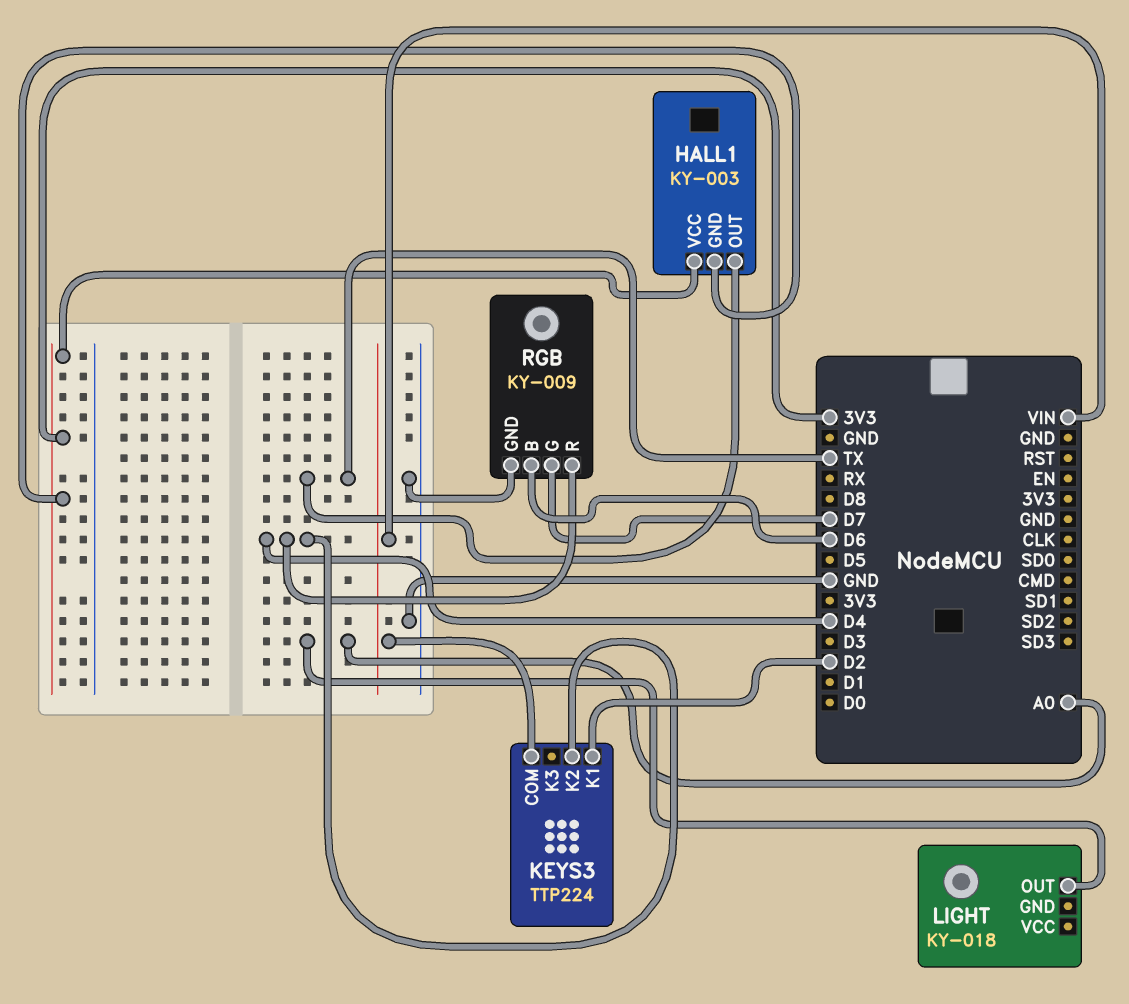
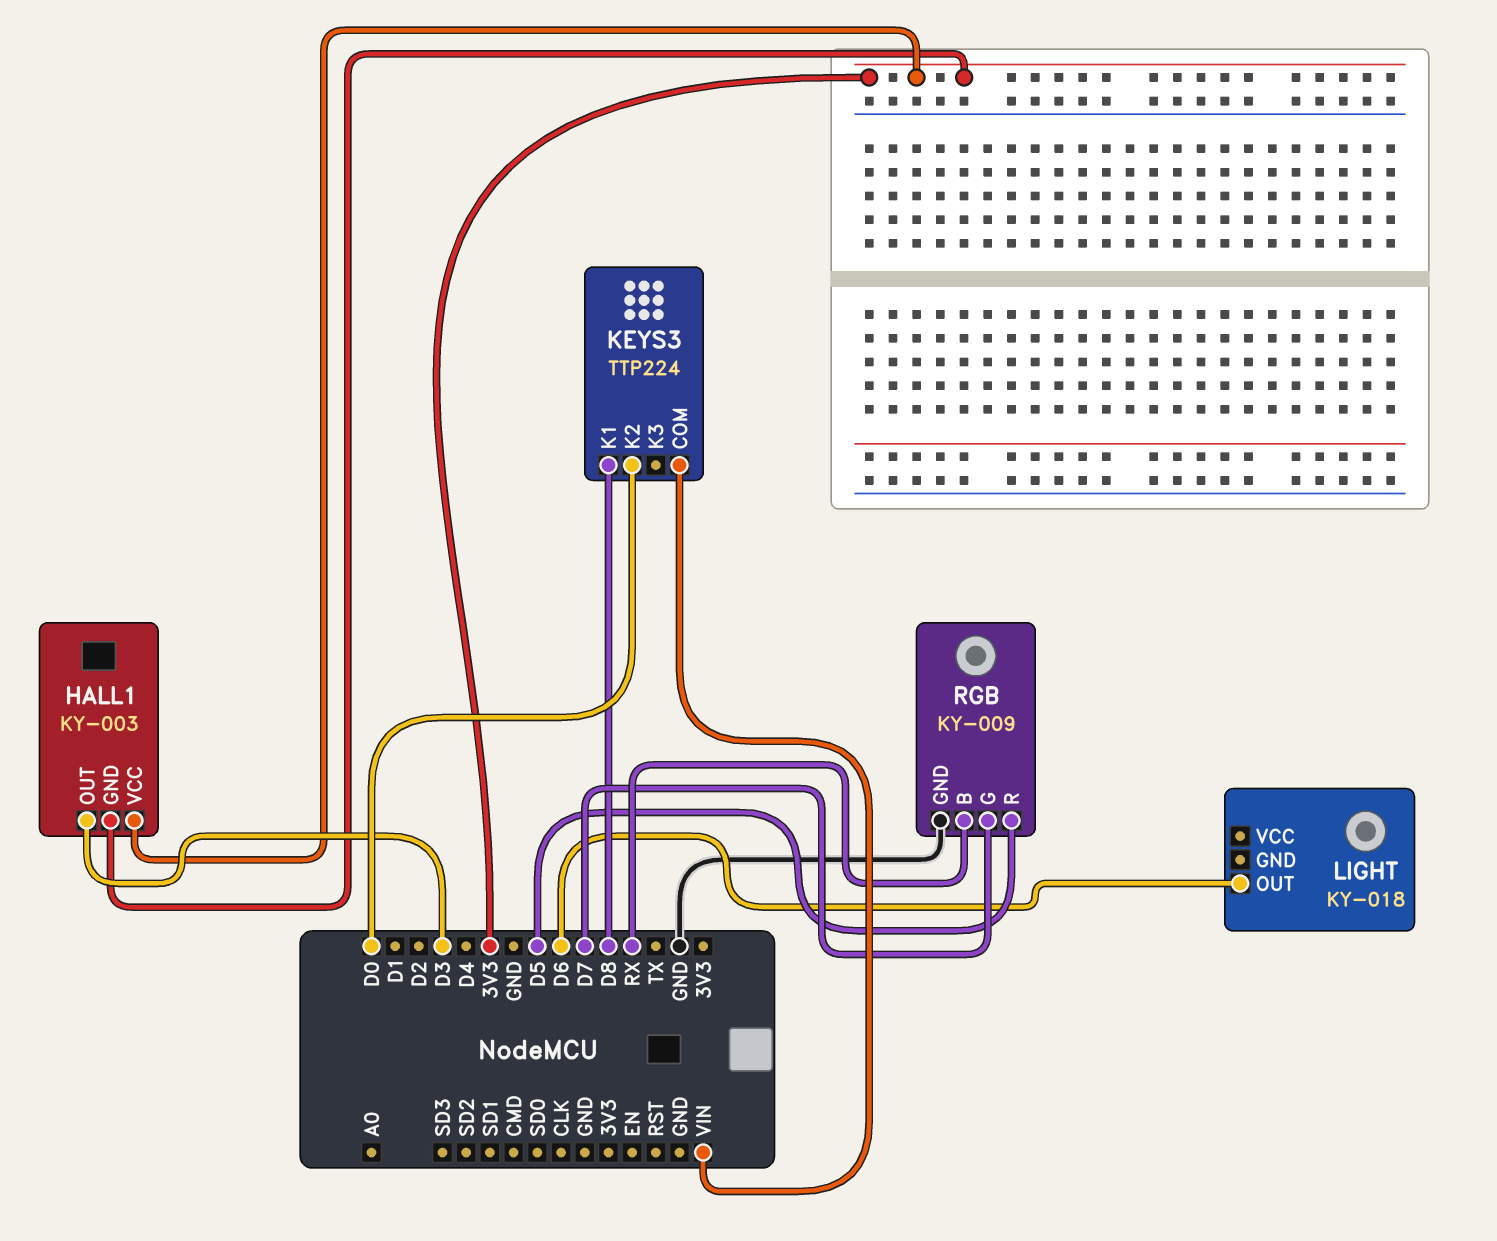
HALL1 pin OUT: TX -> D3
KEYS3 pin K1: D2 -> D8
KEYS3 pin K2: D4 -> D0
LIGHT pin OUT: A0 -> D6
RGB pin B: D6 -> RX
RGB pin R: D4 -> D5

